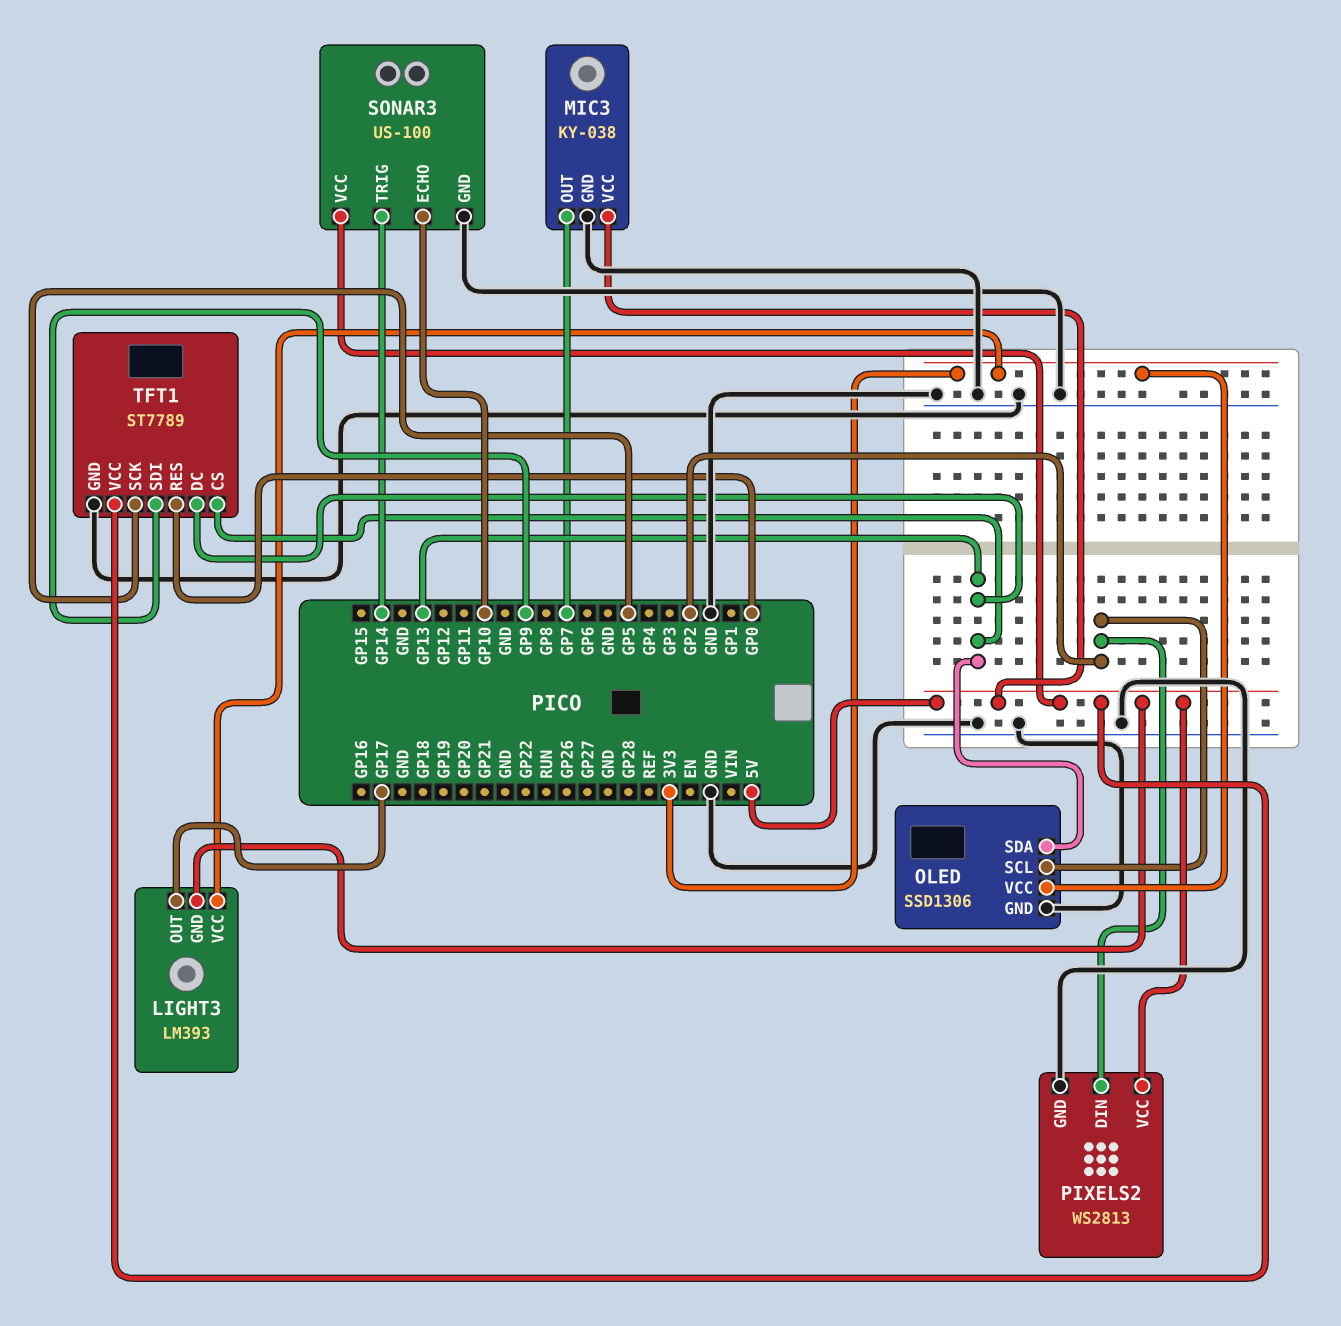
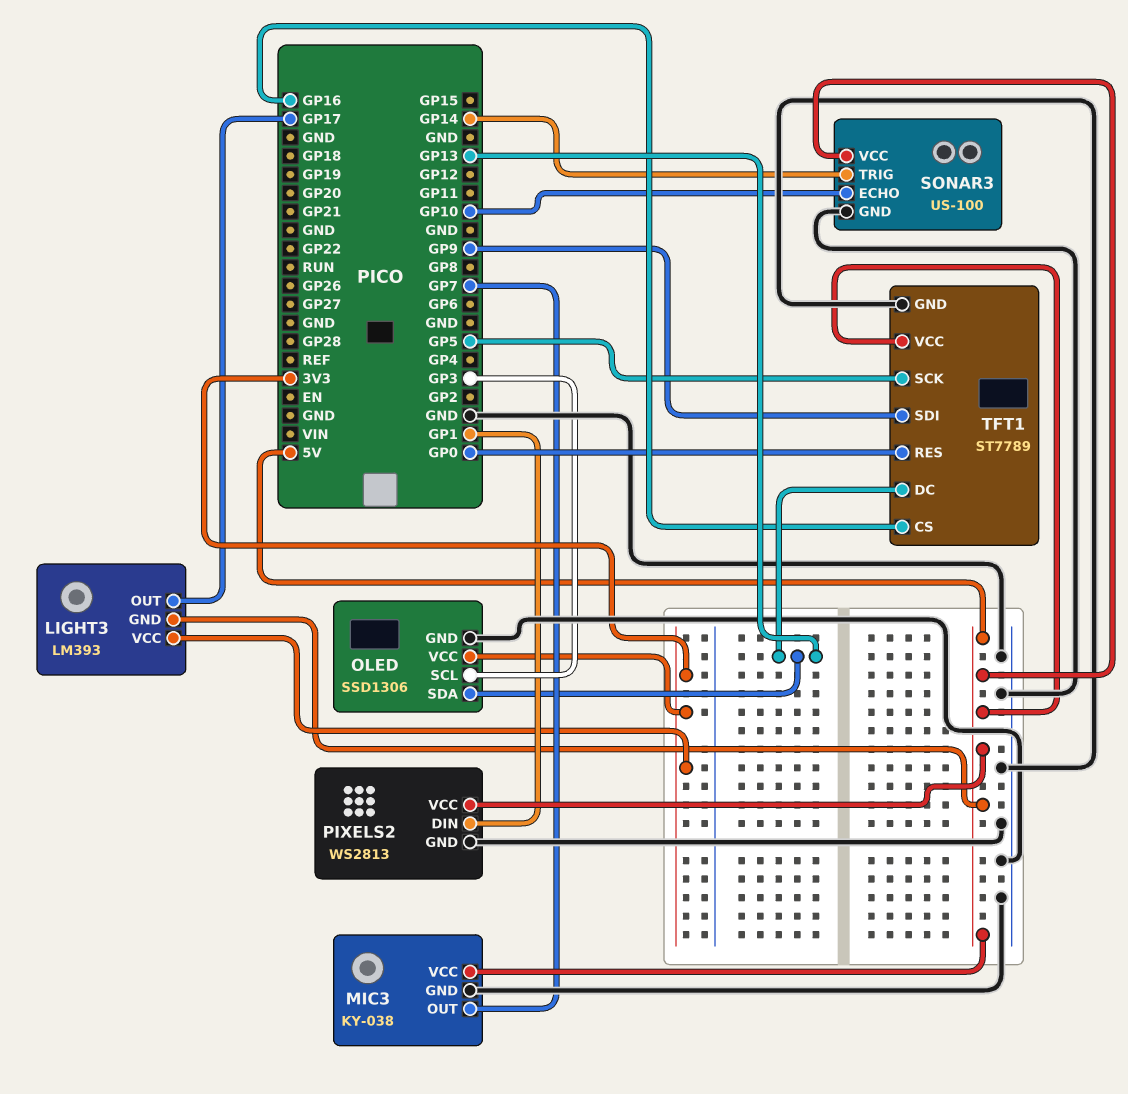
OLED pin SCL: GP2 -> GP3
PIXELS2 pin DIN: GP2 -> GP1
TFT1 pin CS: GP13 -> GP16

